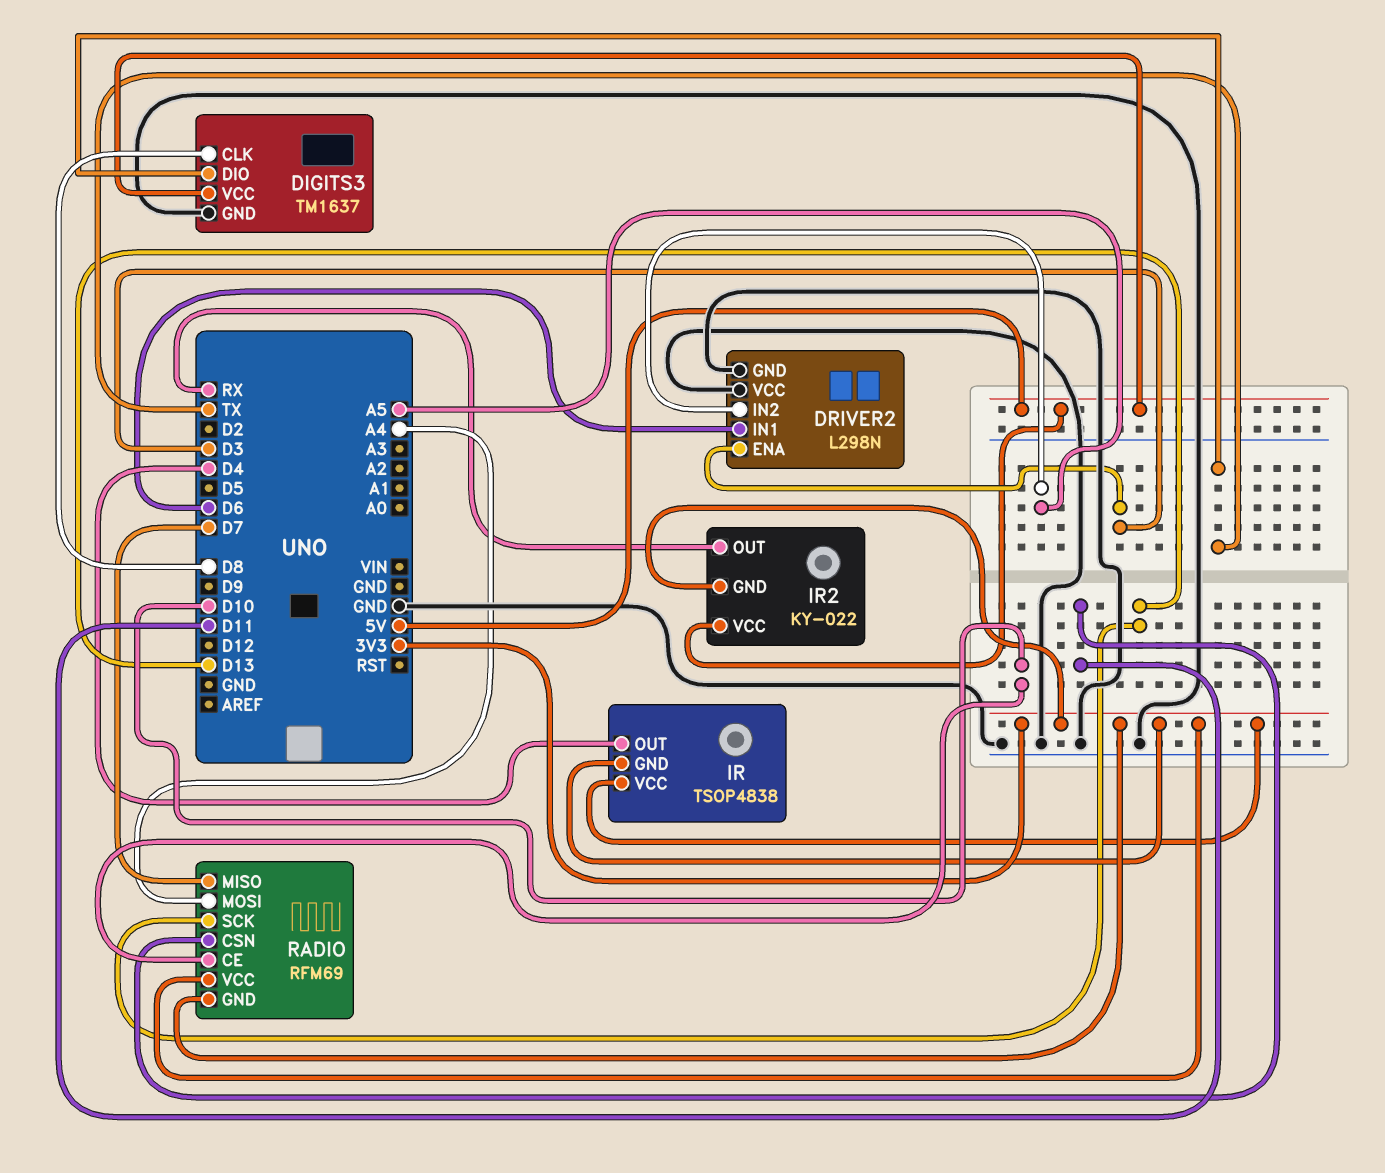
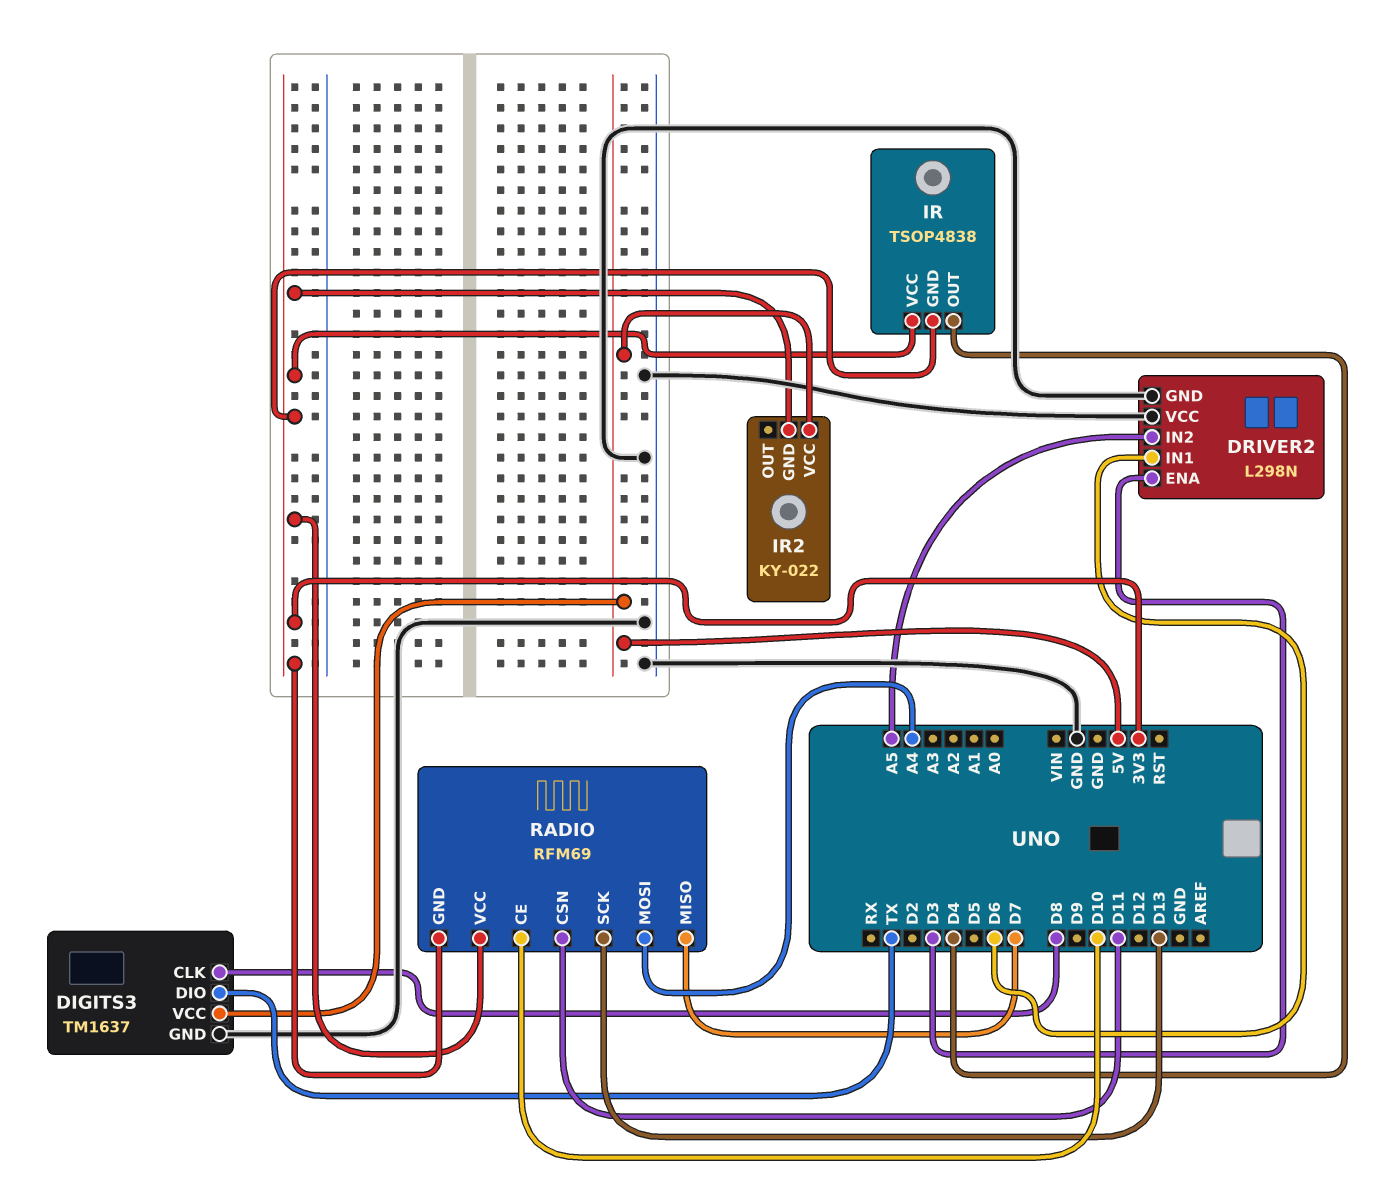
IR2 pin OUT: RX -> none

